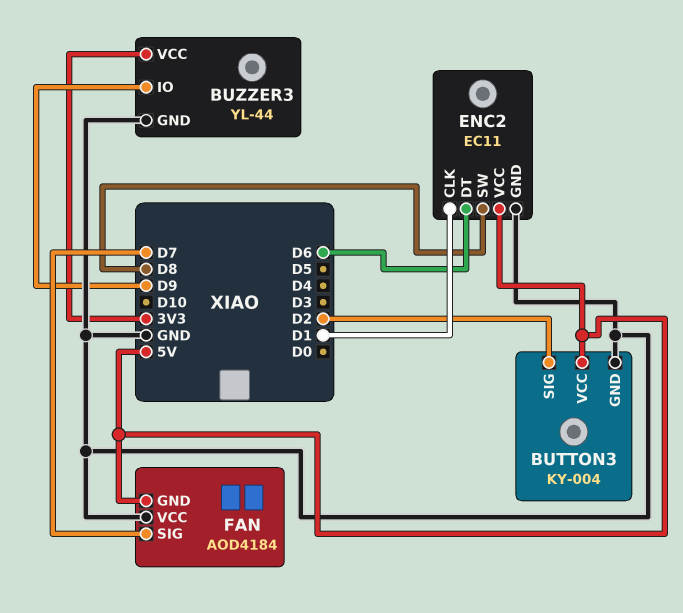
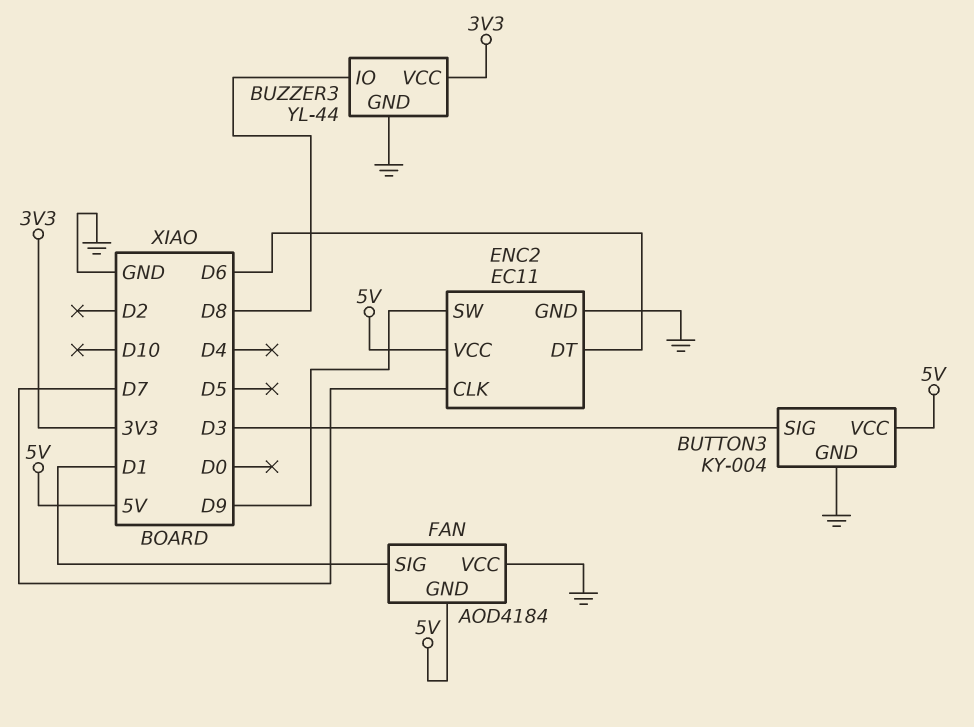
BUTTON3 pin SIG: D2 -> D3
BUZZER3 pin IO: D9 -> D8
ENC2 pin CLK: D1 -> D7
ENC2 pin SW: D8 -> D9
FAN pin SIG: D7 -> D1

